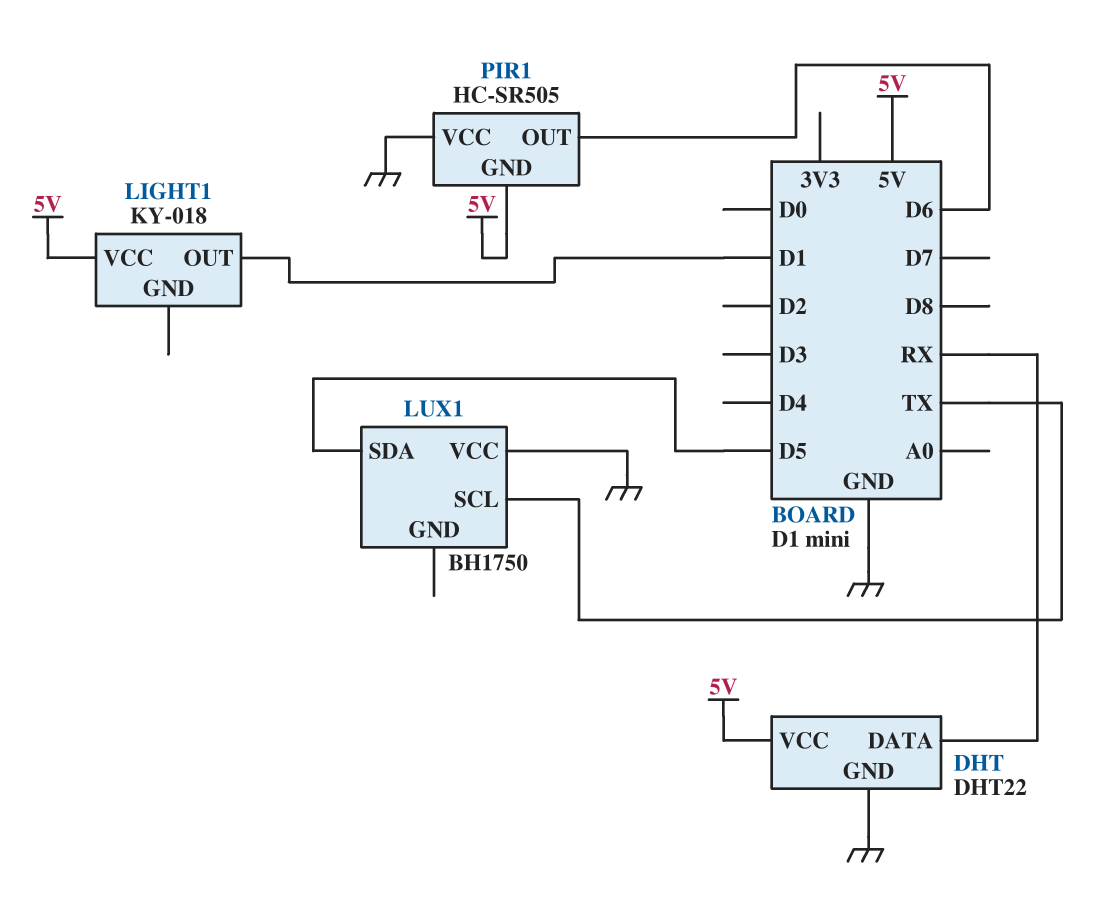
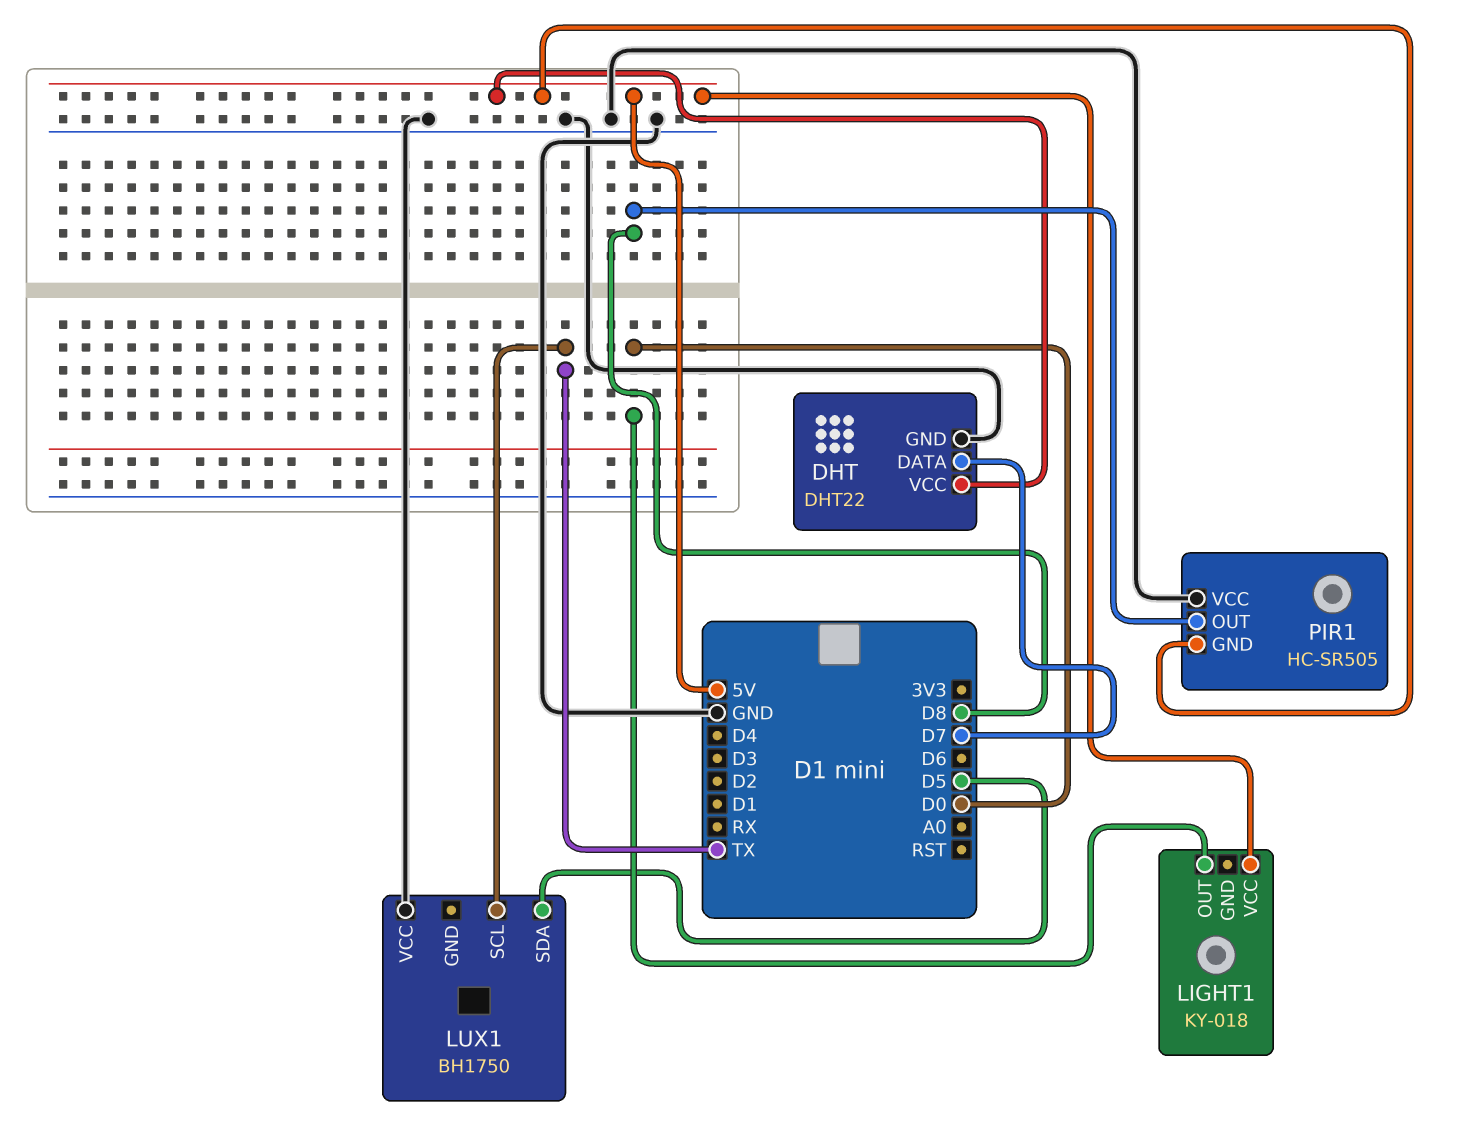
DHT pin DATA: RX -> D7
LIGHT1 pin OUT: D1 -> D0
PIR1 pin OUT: D6 -> D8

